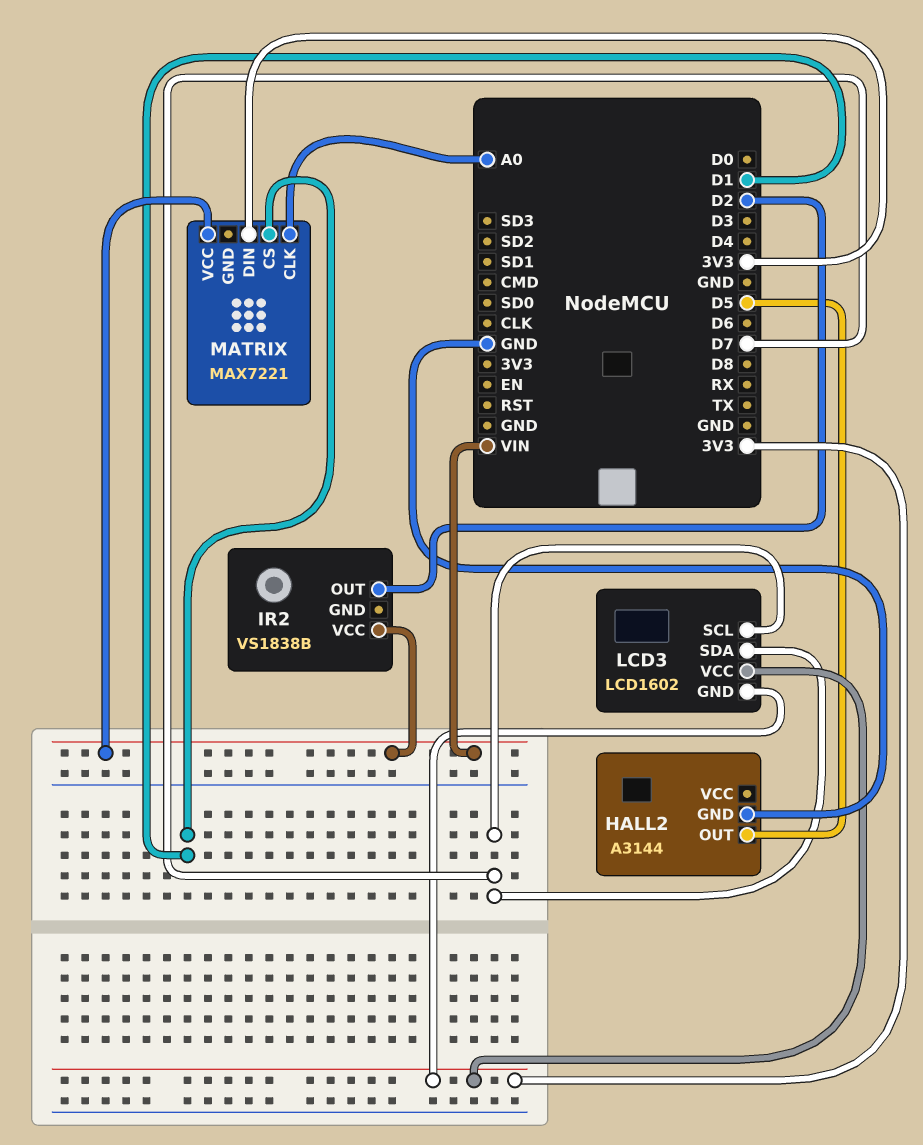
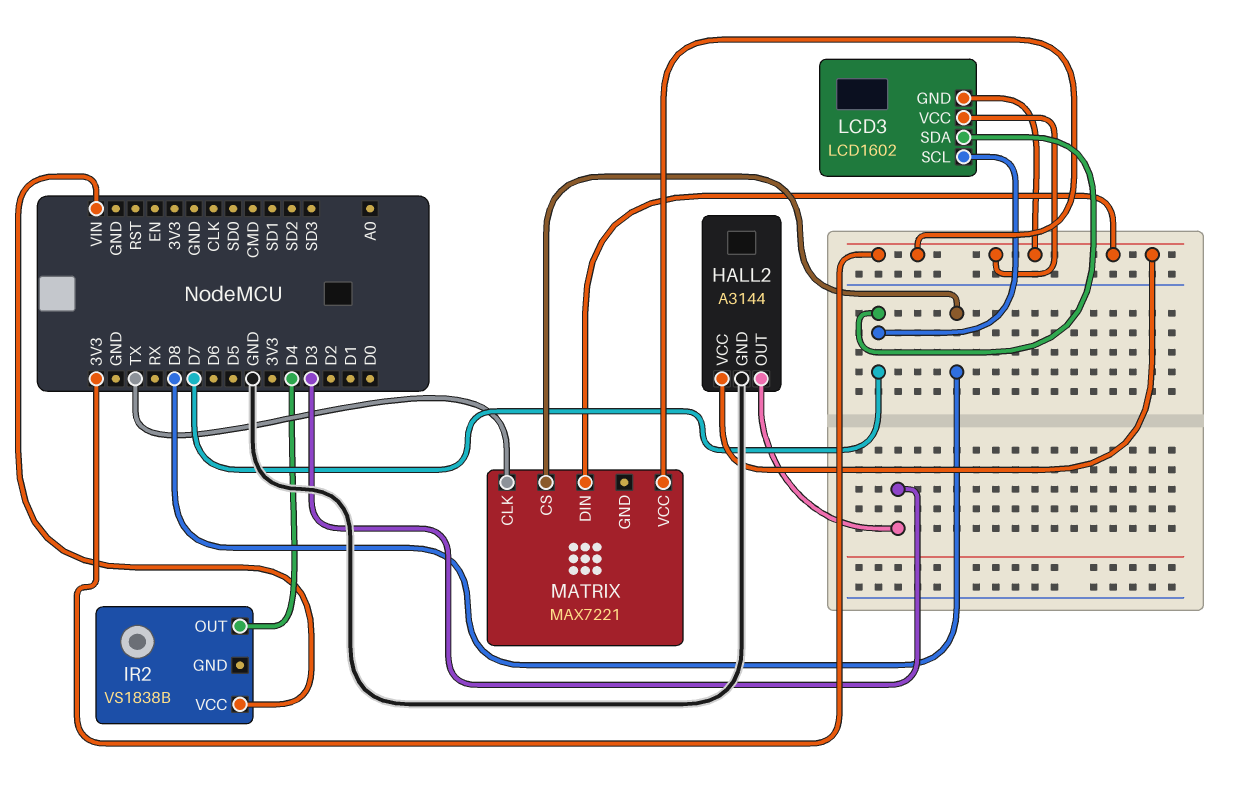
HALL2 pin OUT: D5 -> D3
HALL2 pin VCC: none -> 3V3
IR2 pin OUT: D2 -> D4
MATRIX pin CLK: A0 -> TX
MATRIX pin CS: D1 -> D8
MATRIX pin VCC: VIN -> 3V3

